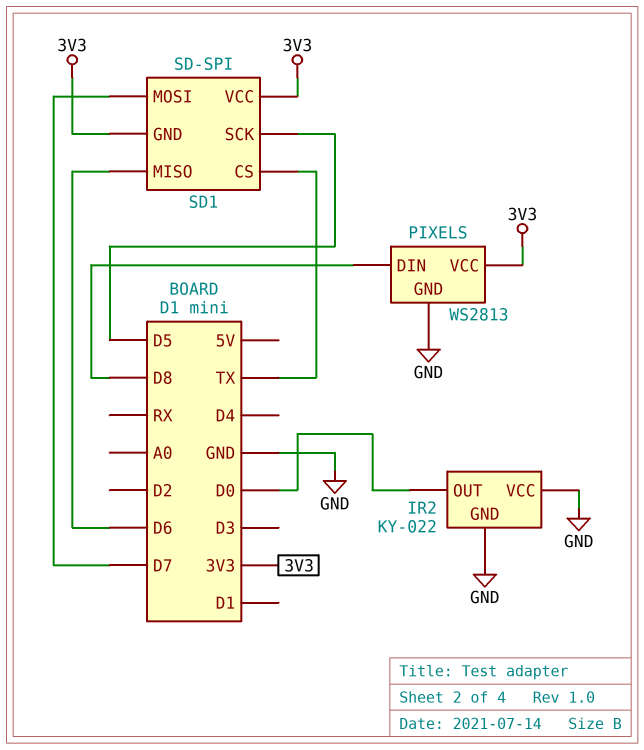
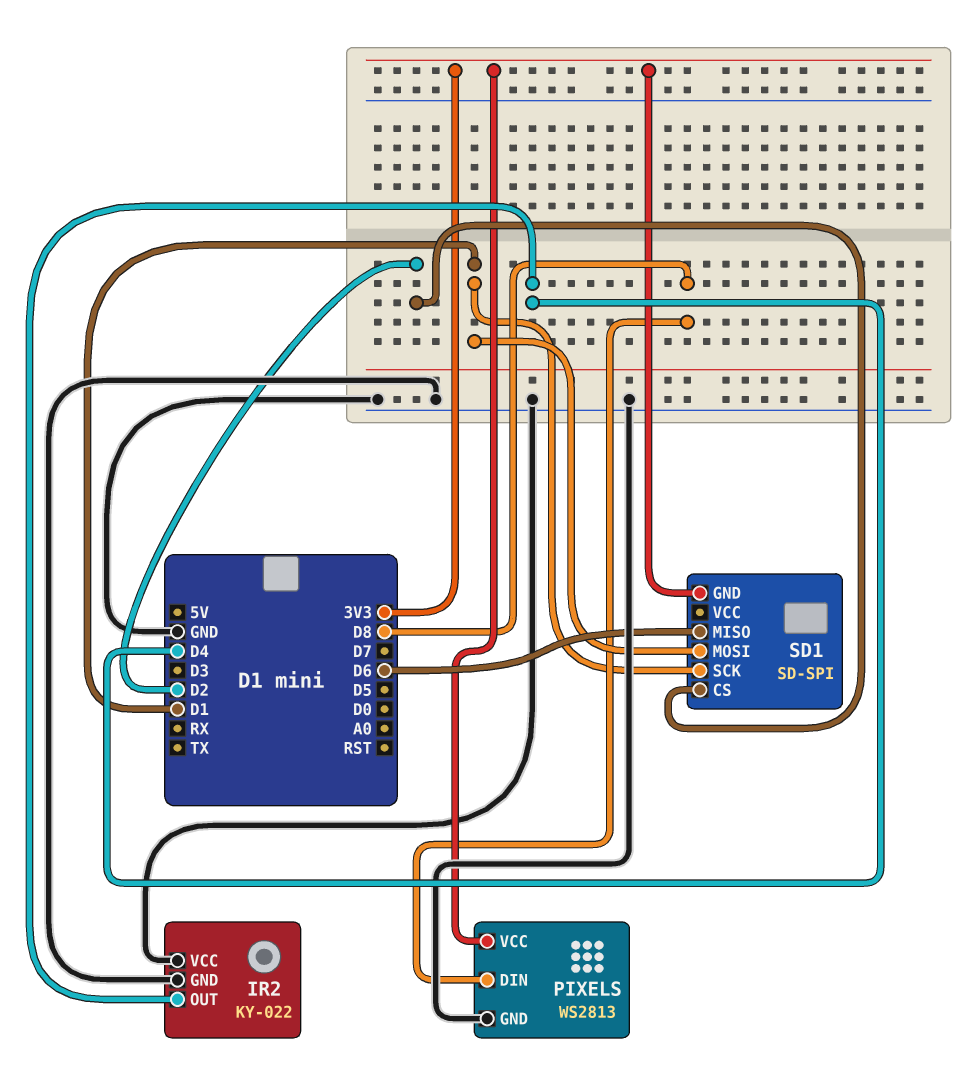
IR2 pin OUT: D0 -> D4
SD1 pin CS: TX -> D2
SD1 pin MOSI: D7 -> D1
SD1 pin SCK: D5 -> D1
SD1 pin VCC: 3V3 -> none

